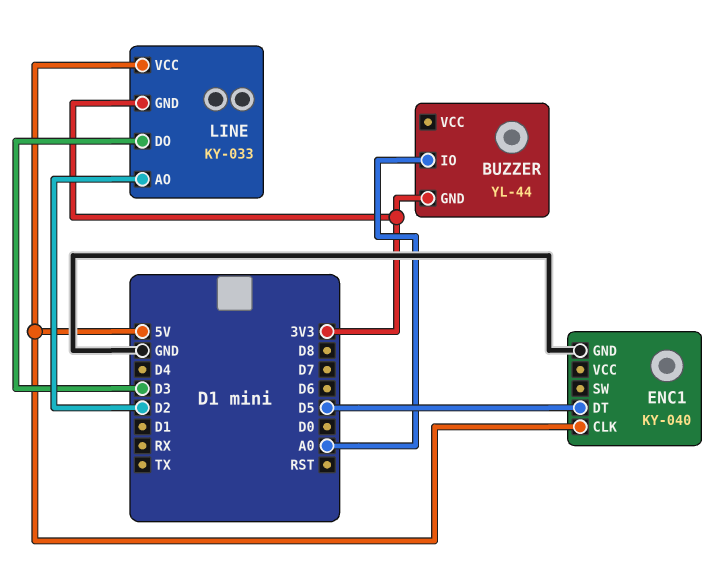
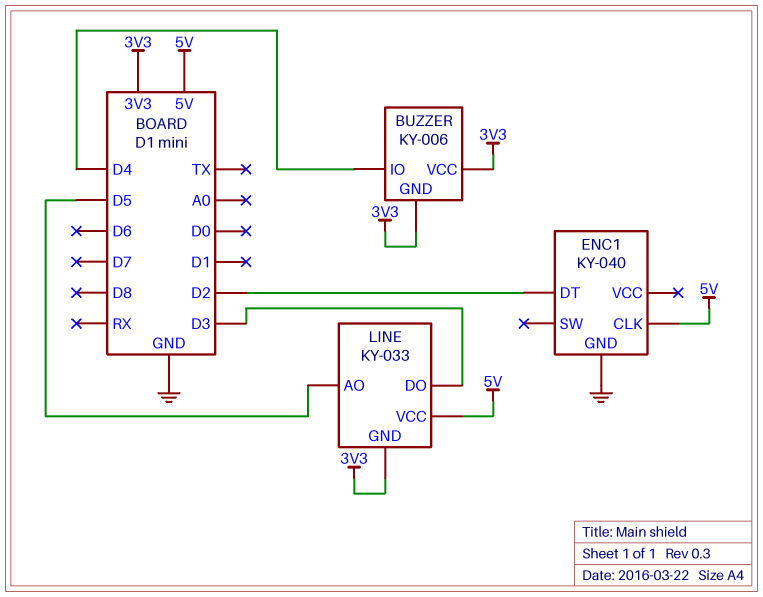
BUZZER: YL-44 -> KY-006
BUZZER pin IO: A0 -> D4
BUZZER pin VCC: none -> 3V3
ENC1 pin DT: D5 -> D2
LINE pin AO: D2 -> D5

